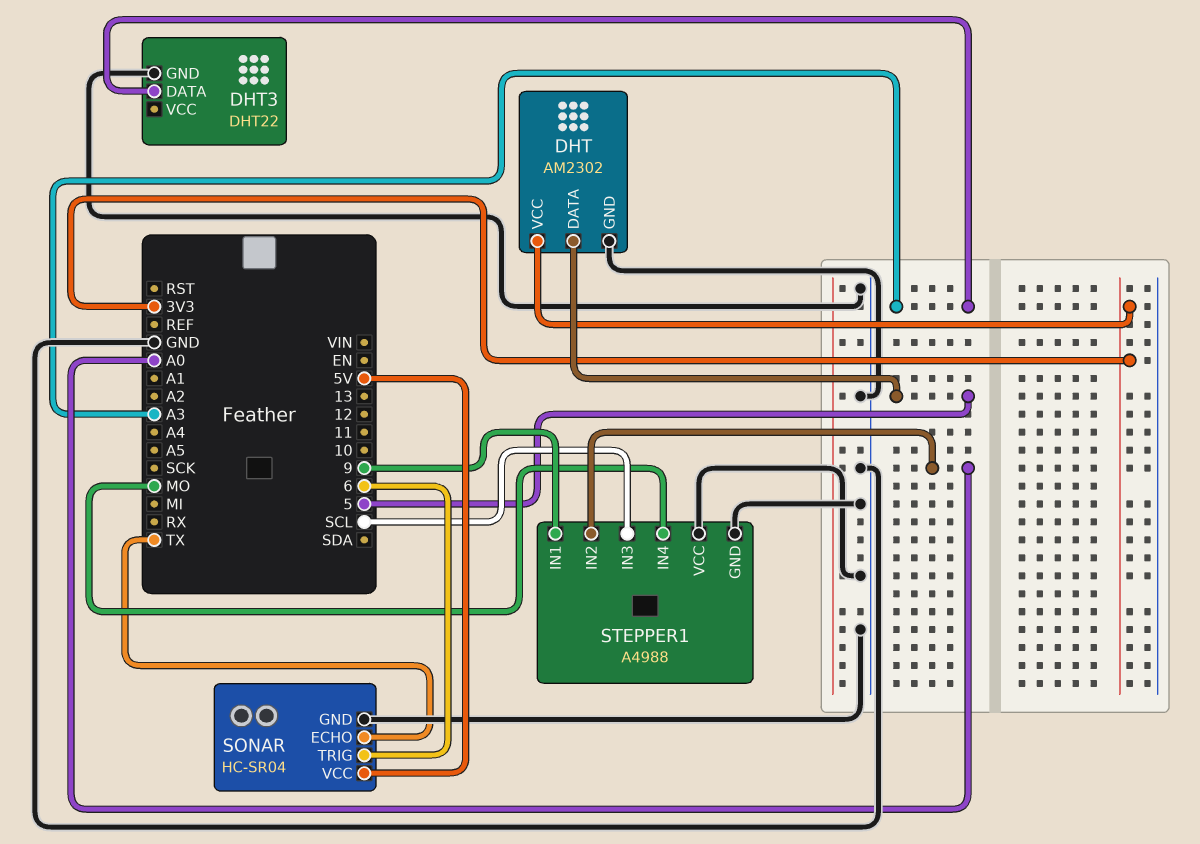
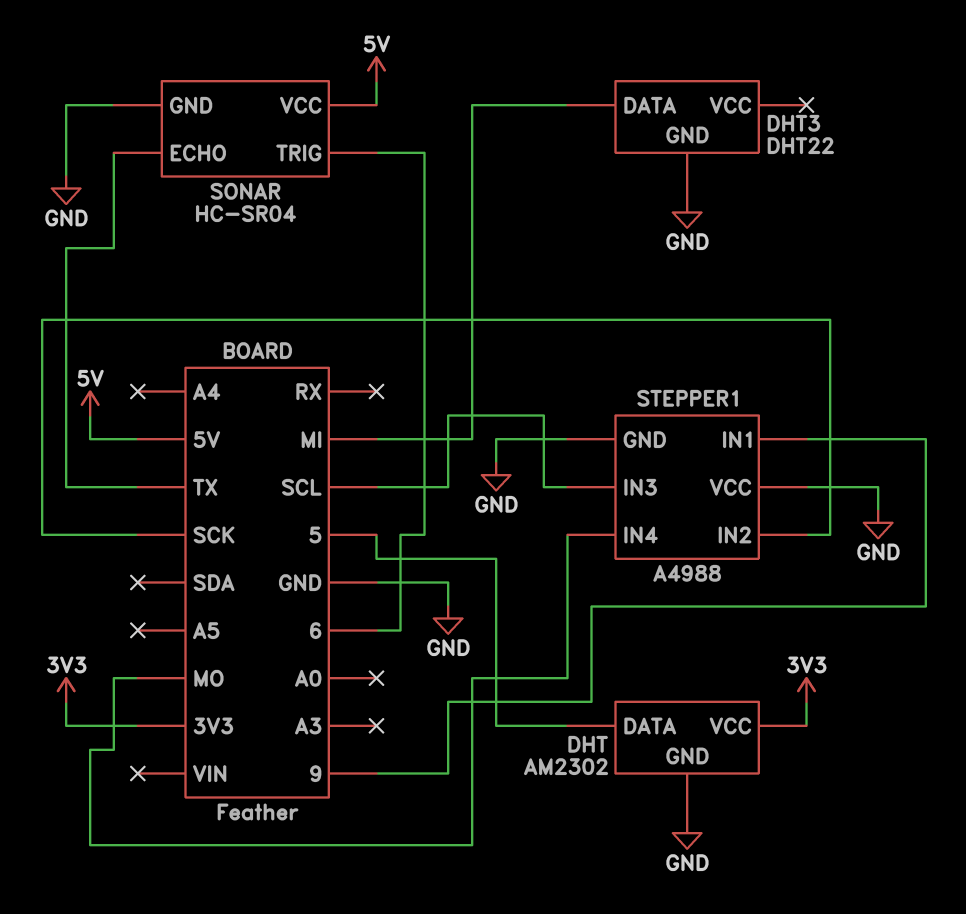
DHT3 pin DATA: A3 -> MI
STEPPER1 pin IN2: A0 -> SCK

